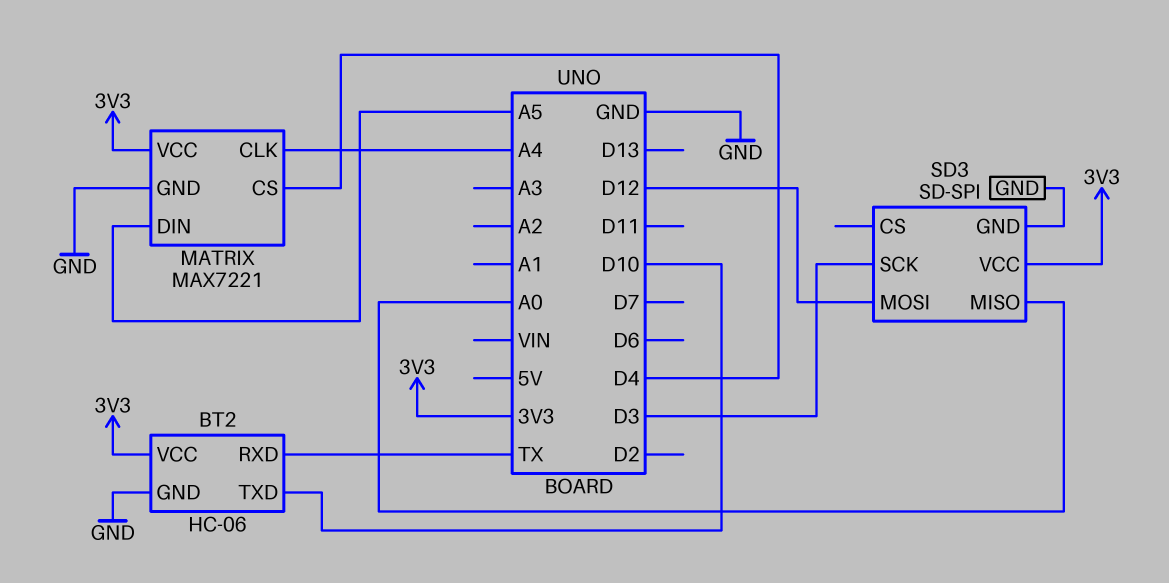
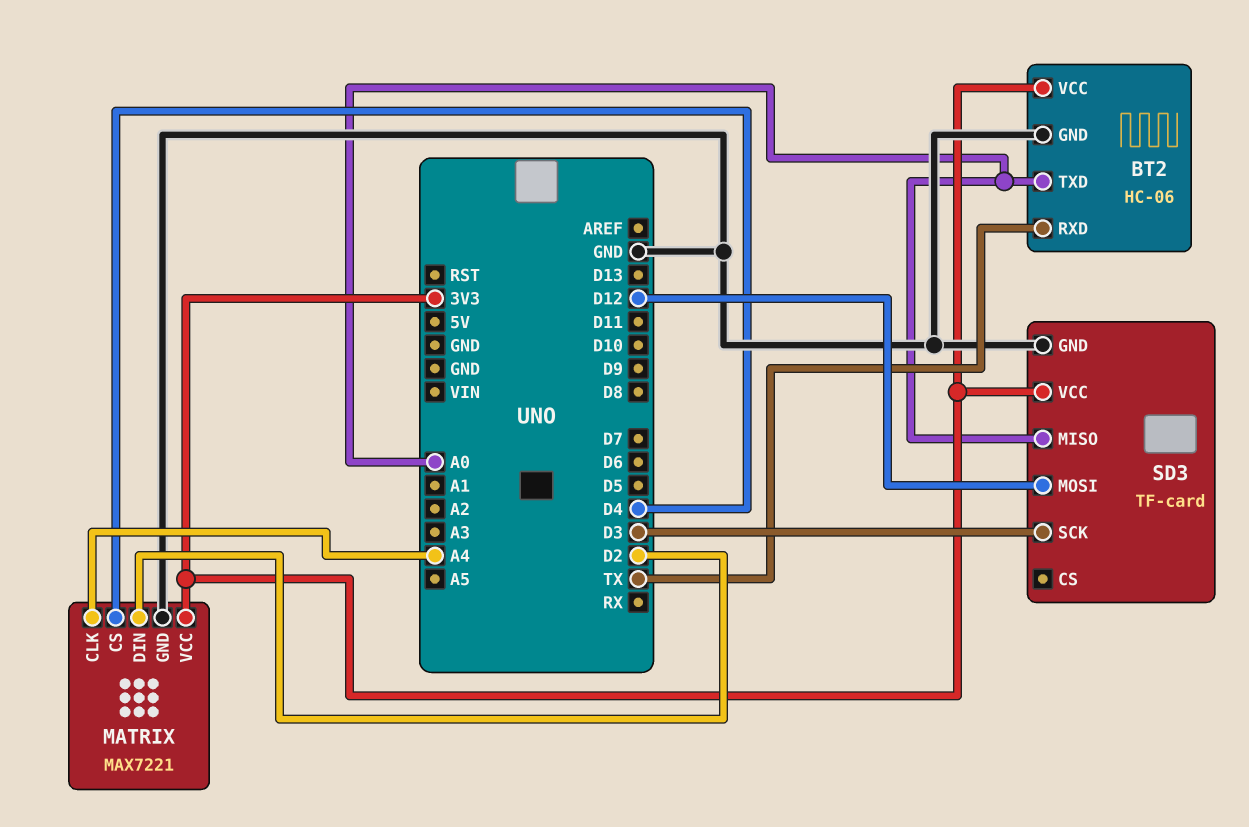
BT2 pin TXD: D10 -> A0
MATRIX pin DIN: A5 -> D2
SD3: SD-SPI -> TF-card

